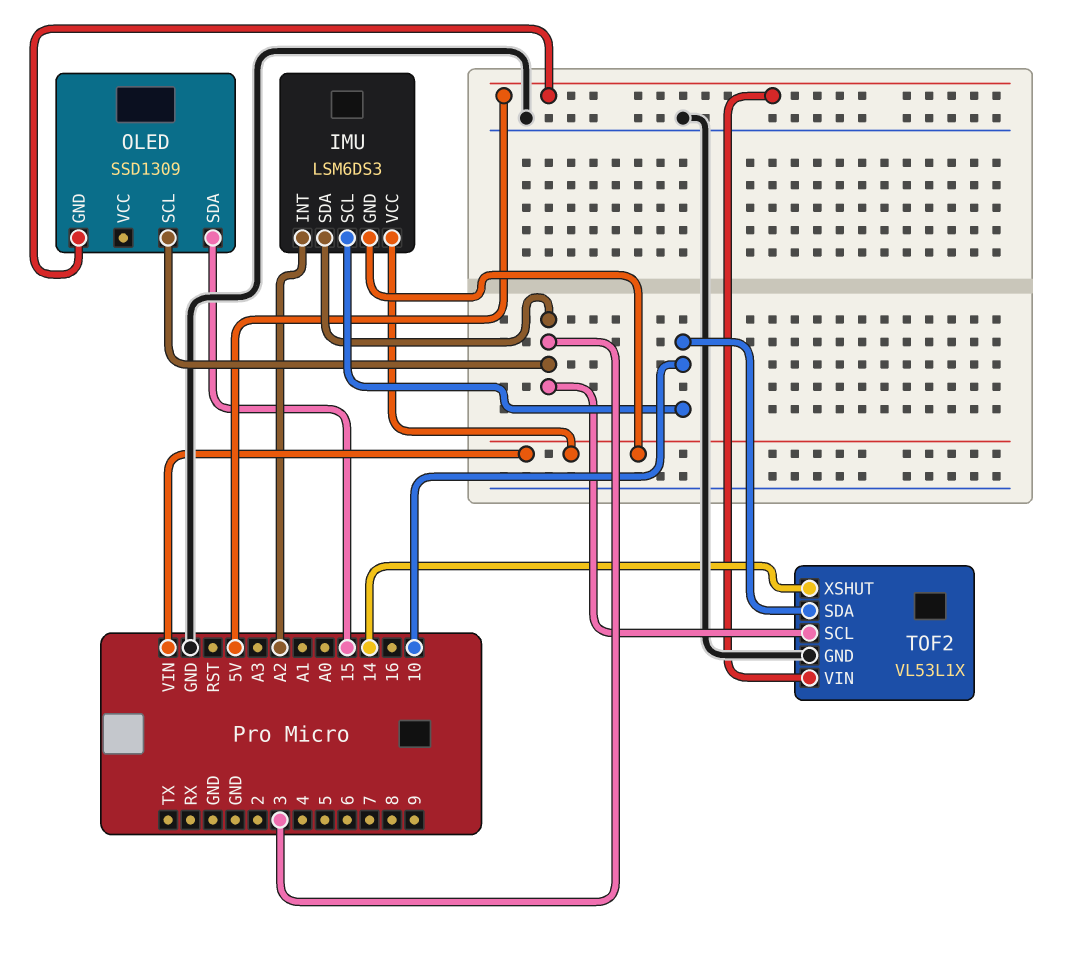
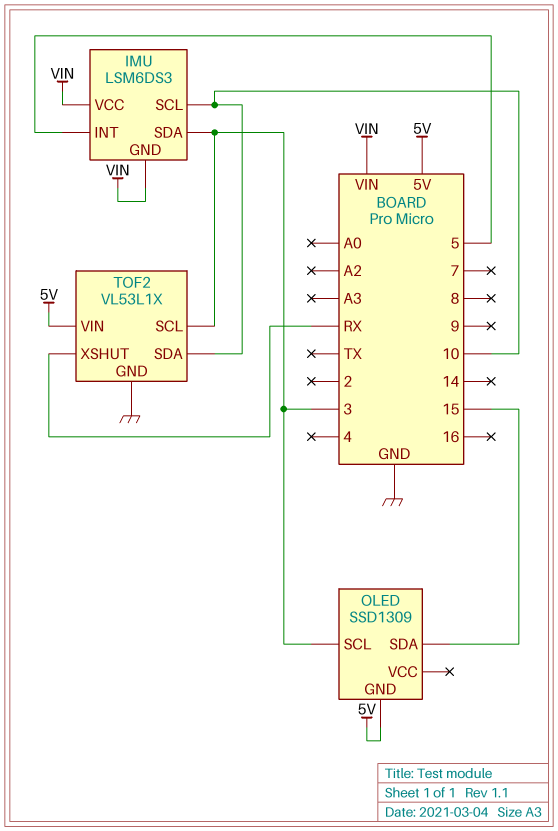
IMU pin INT: A2 -> 5
TOF2 pin XSHUT: 14 -> RX

